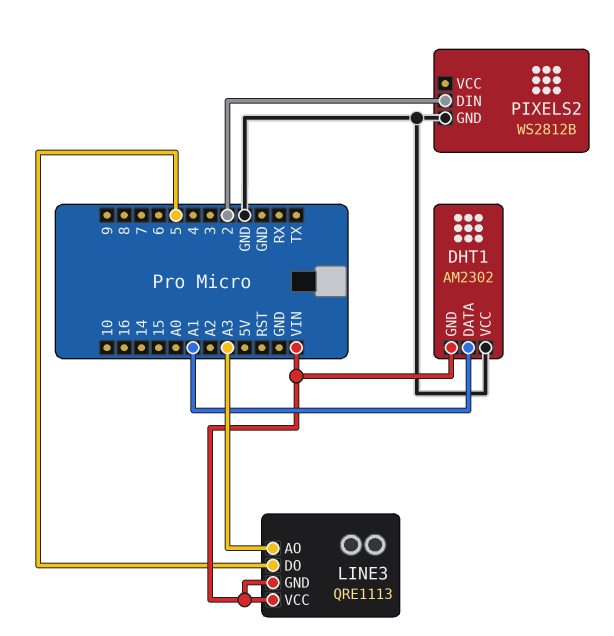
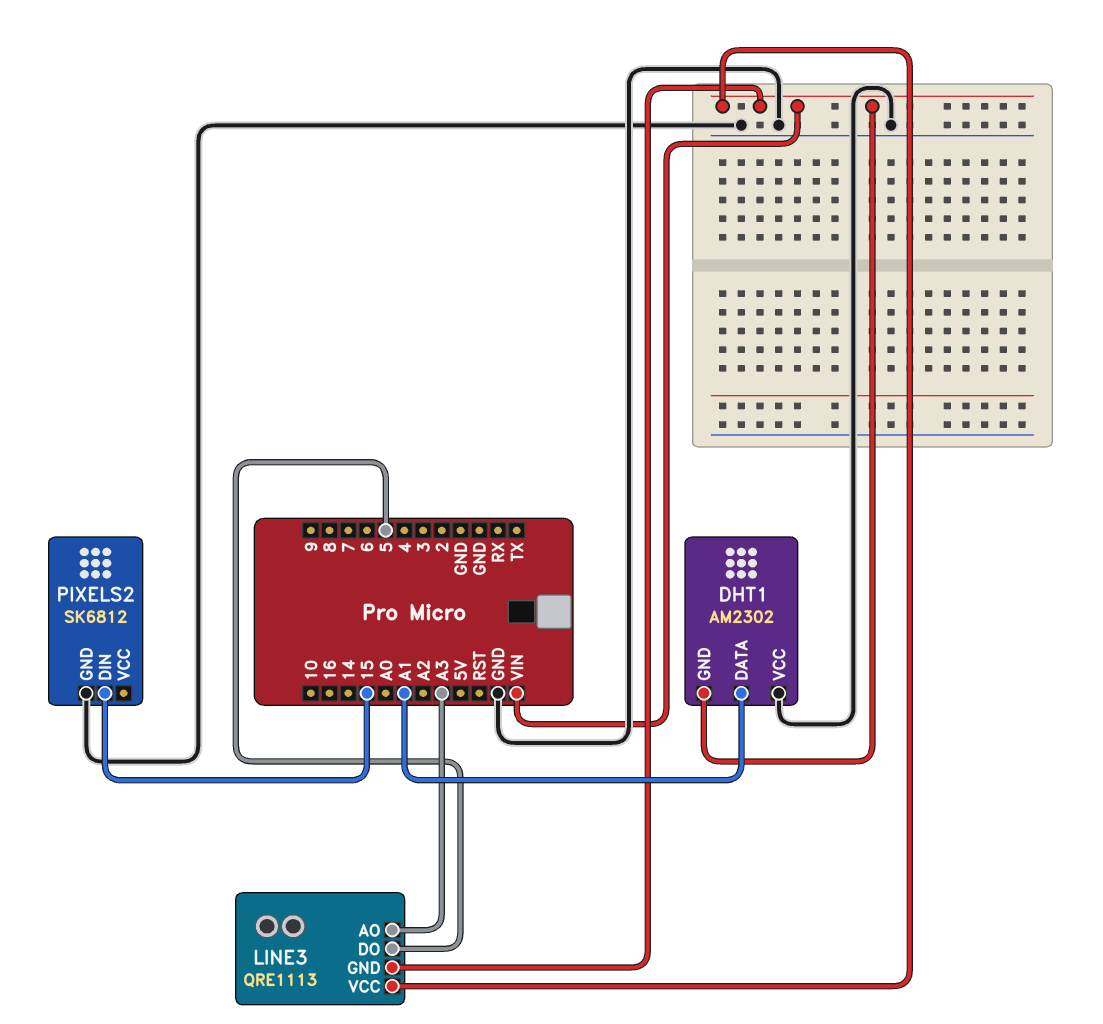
PIXELS2: WS2812B -> SK6812
PIXELS2 pin DIN: 2 -> 15

